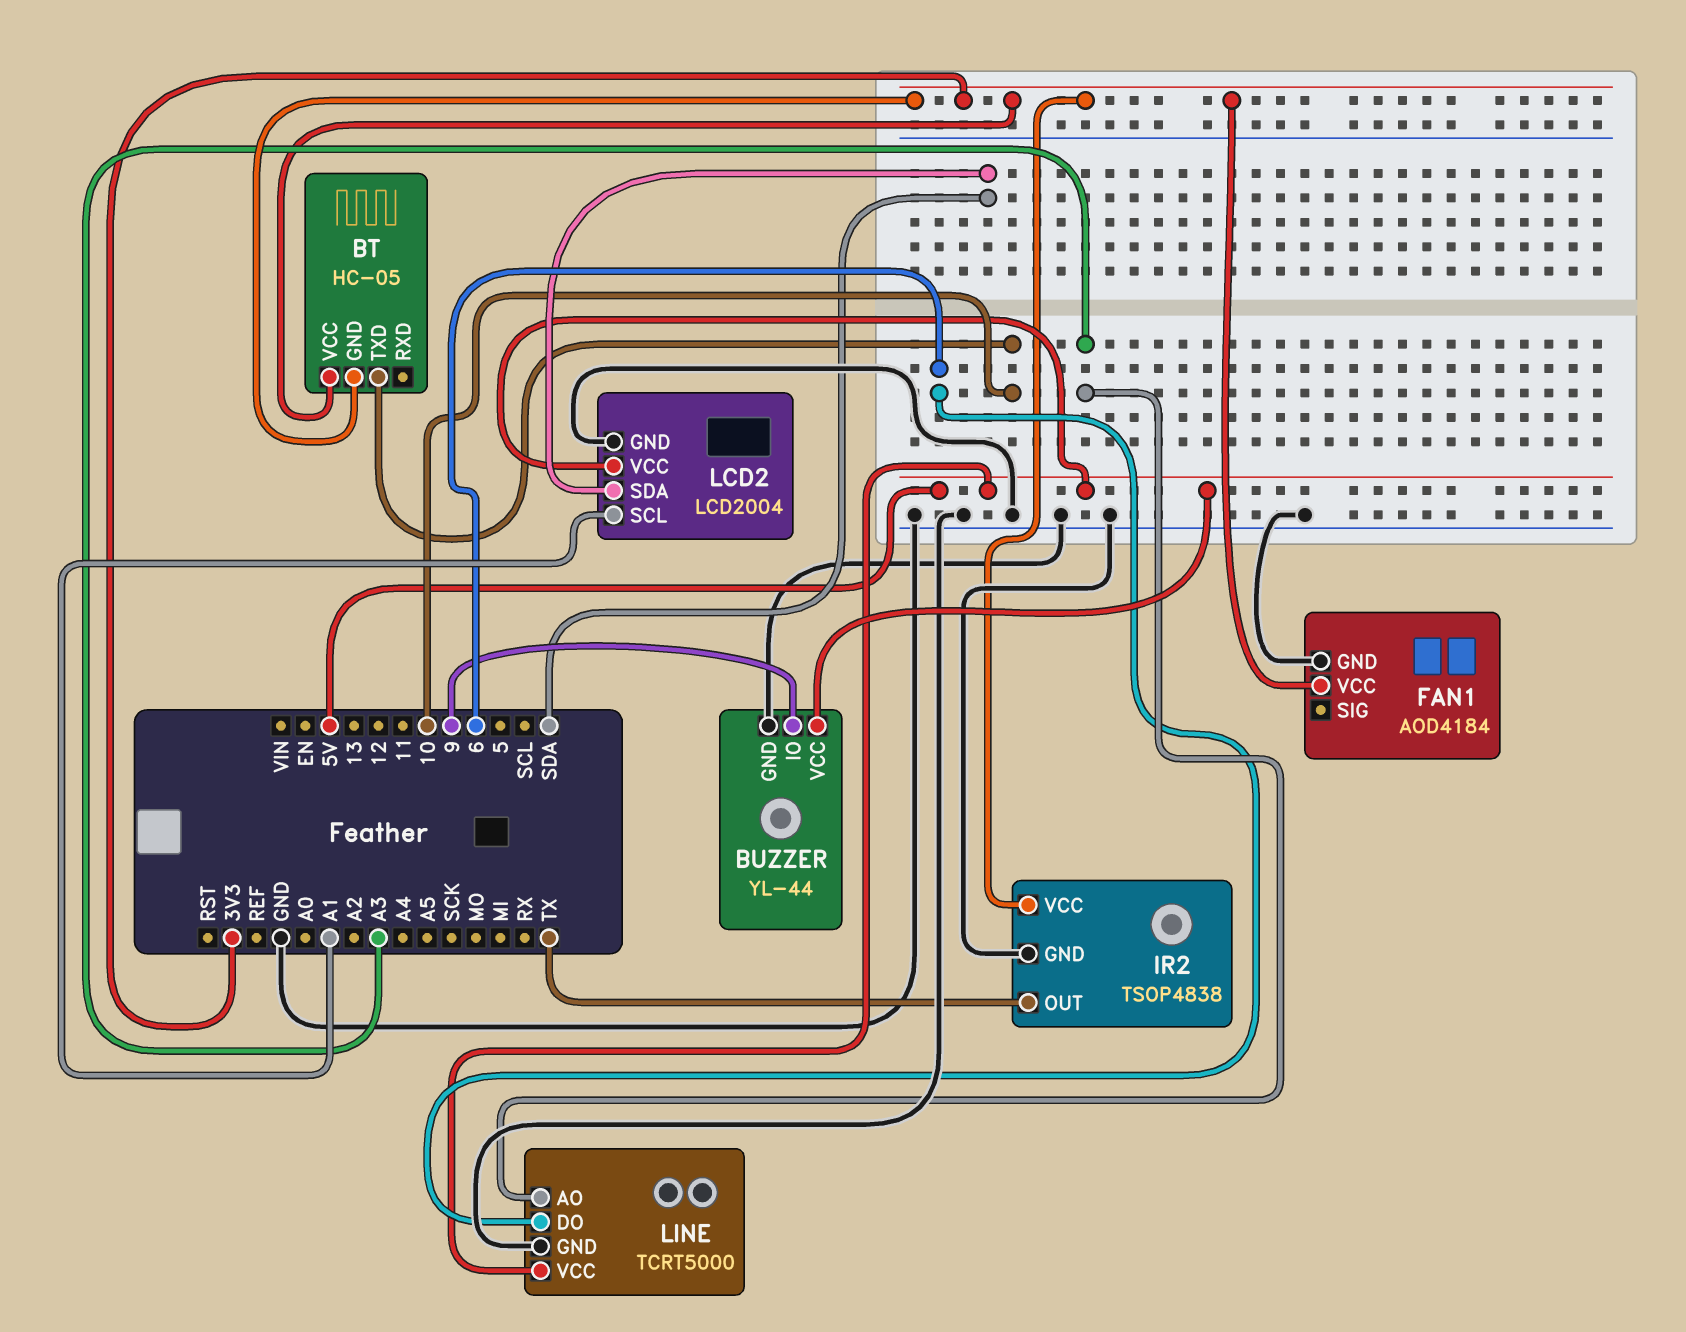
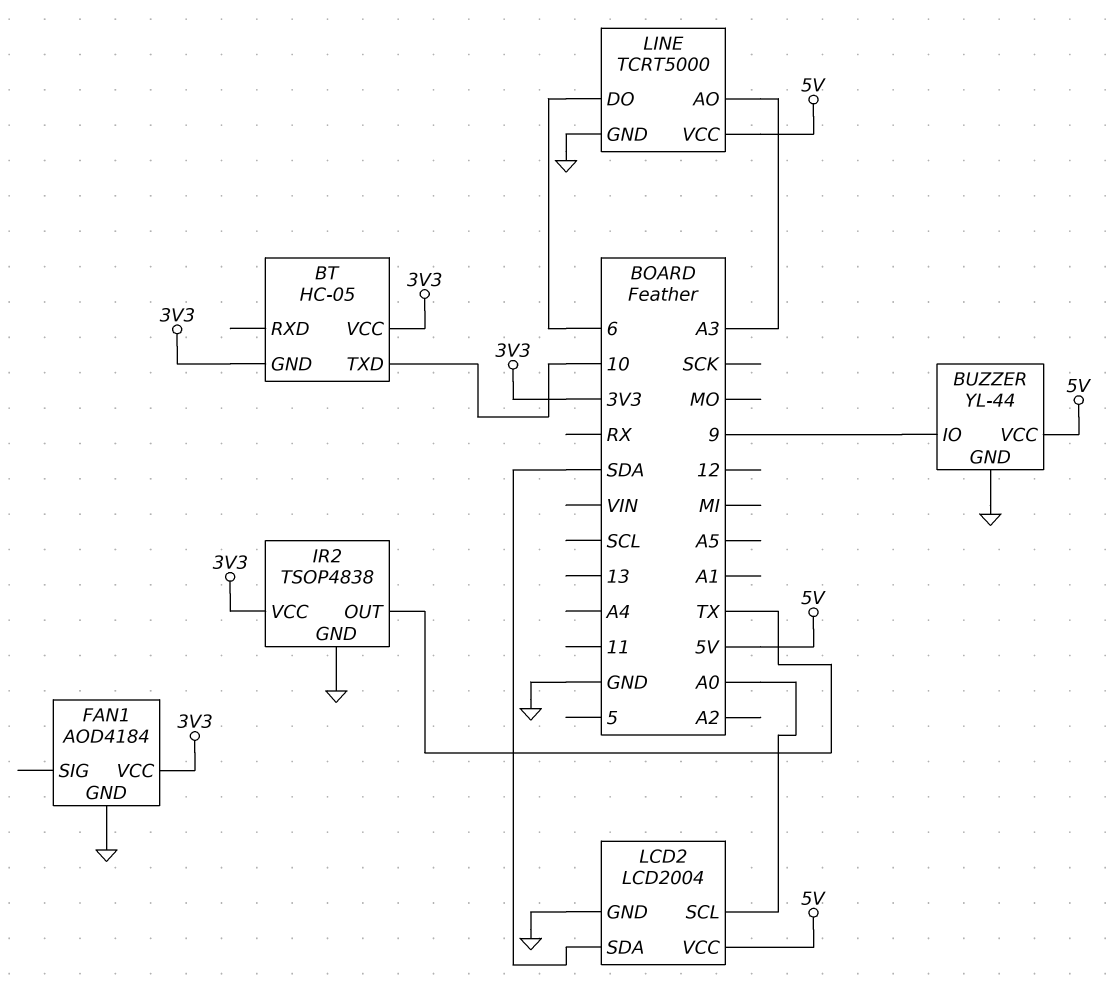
LCD2 pin SCL: A1 -> A0

